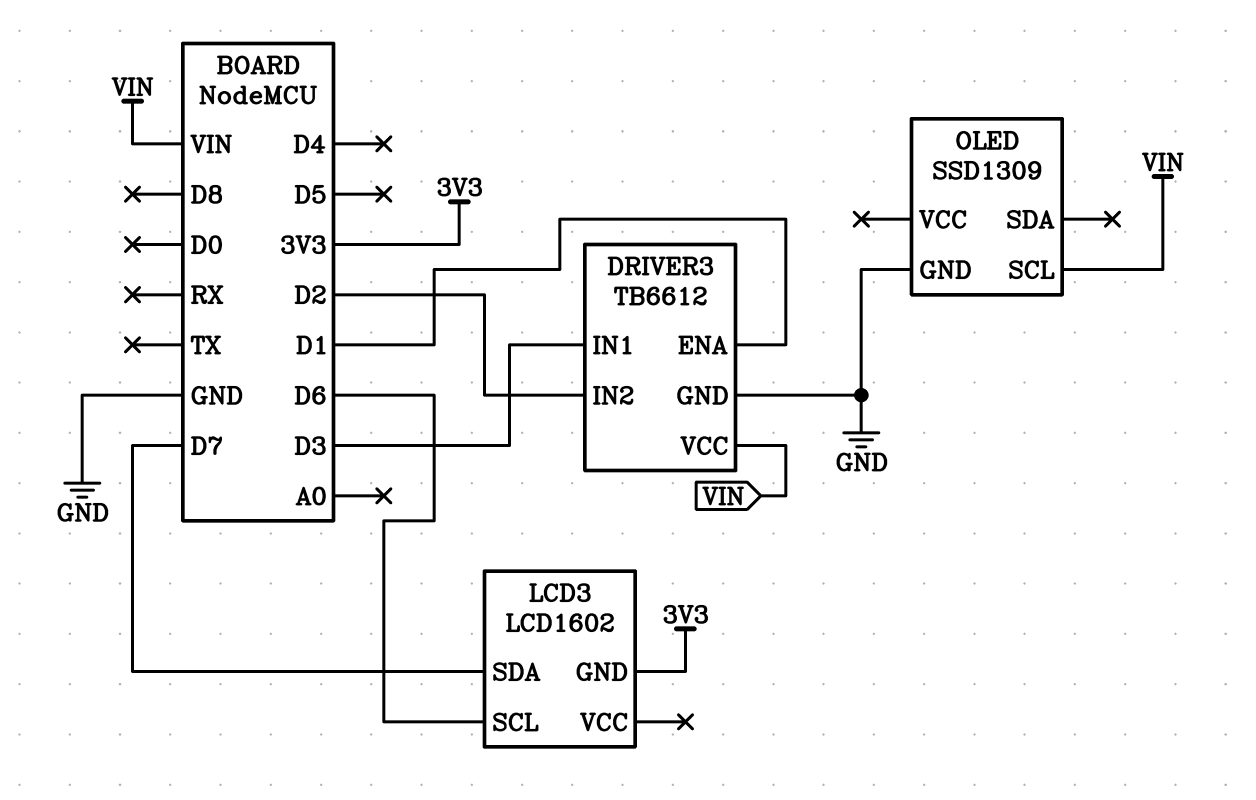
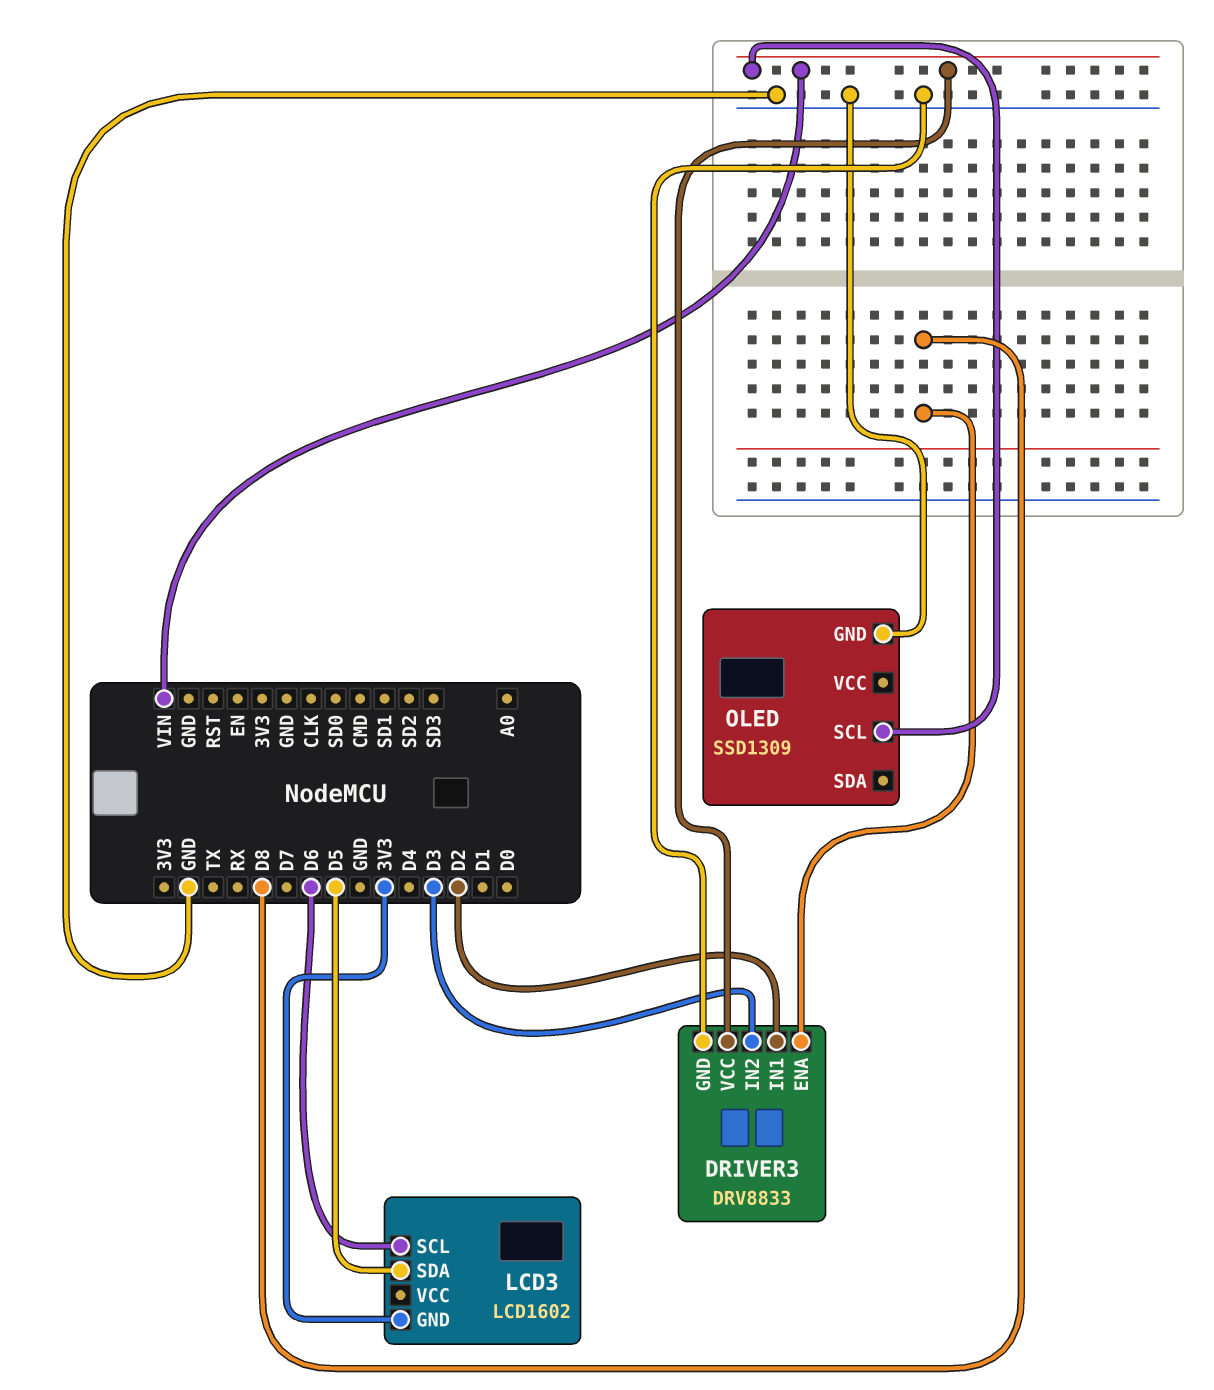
DRIVER3: TB6612 -> DRV8833
DRIVER3 pin ENA: D1 -> D8
DRIVER3 pin IN1: D3 -> D2
DRIVER3 pin IN2: D2 -> D3
LCD3 pin SDA: D7 -> D5

